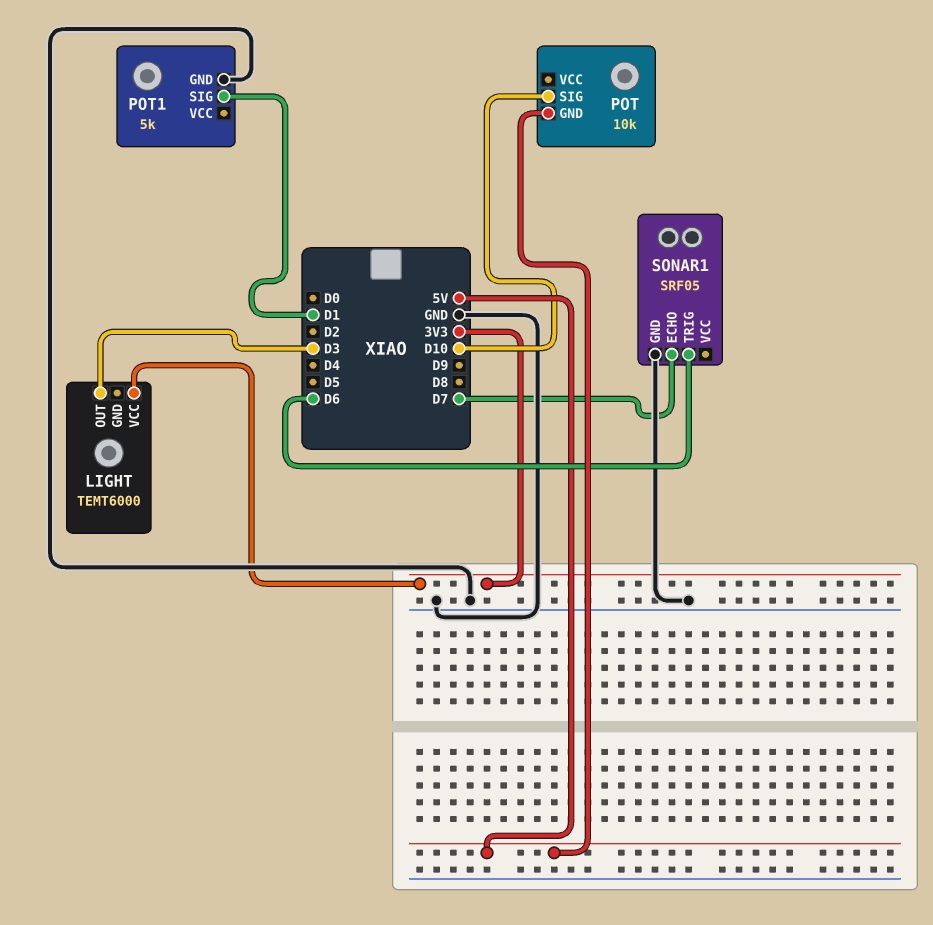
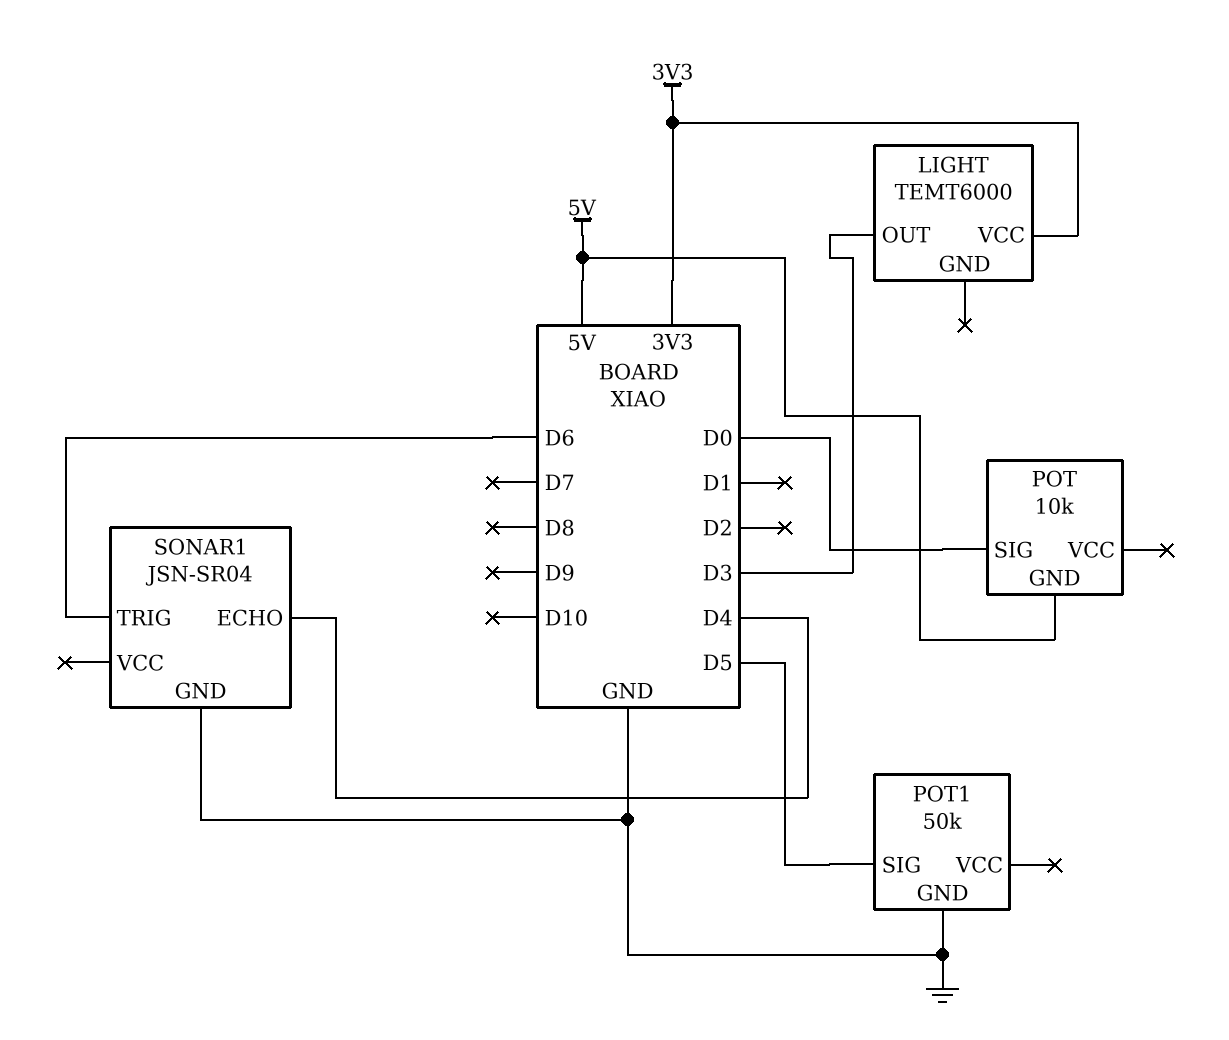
POT pin SIG: D10 -> D0
POT1: 5k -> 50k
POT1 pin SIG: D1 -> D5
SONAR1: SRF05 -> JSN-SR04
SONAR1 pin ECHO: D7 -> D4

